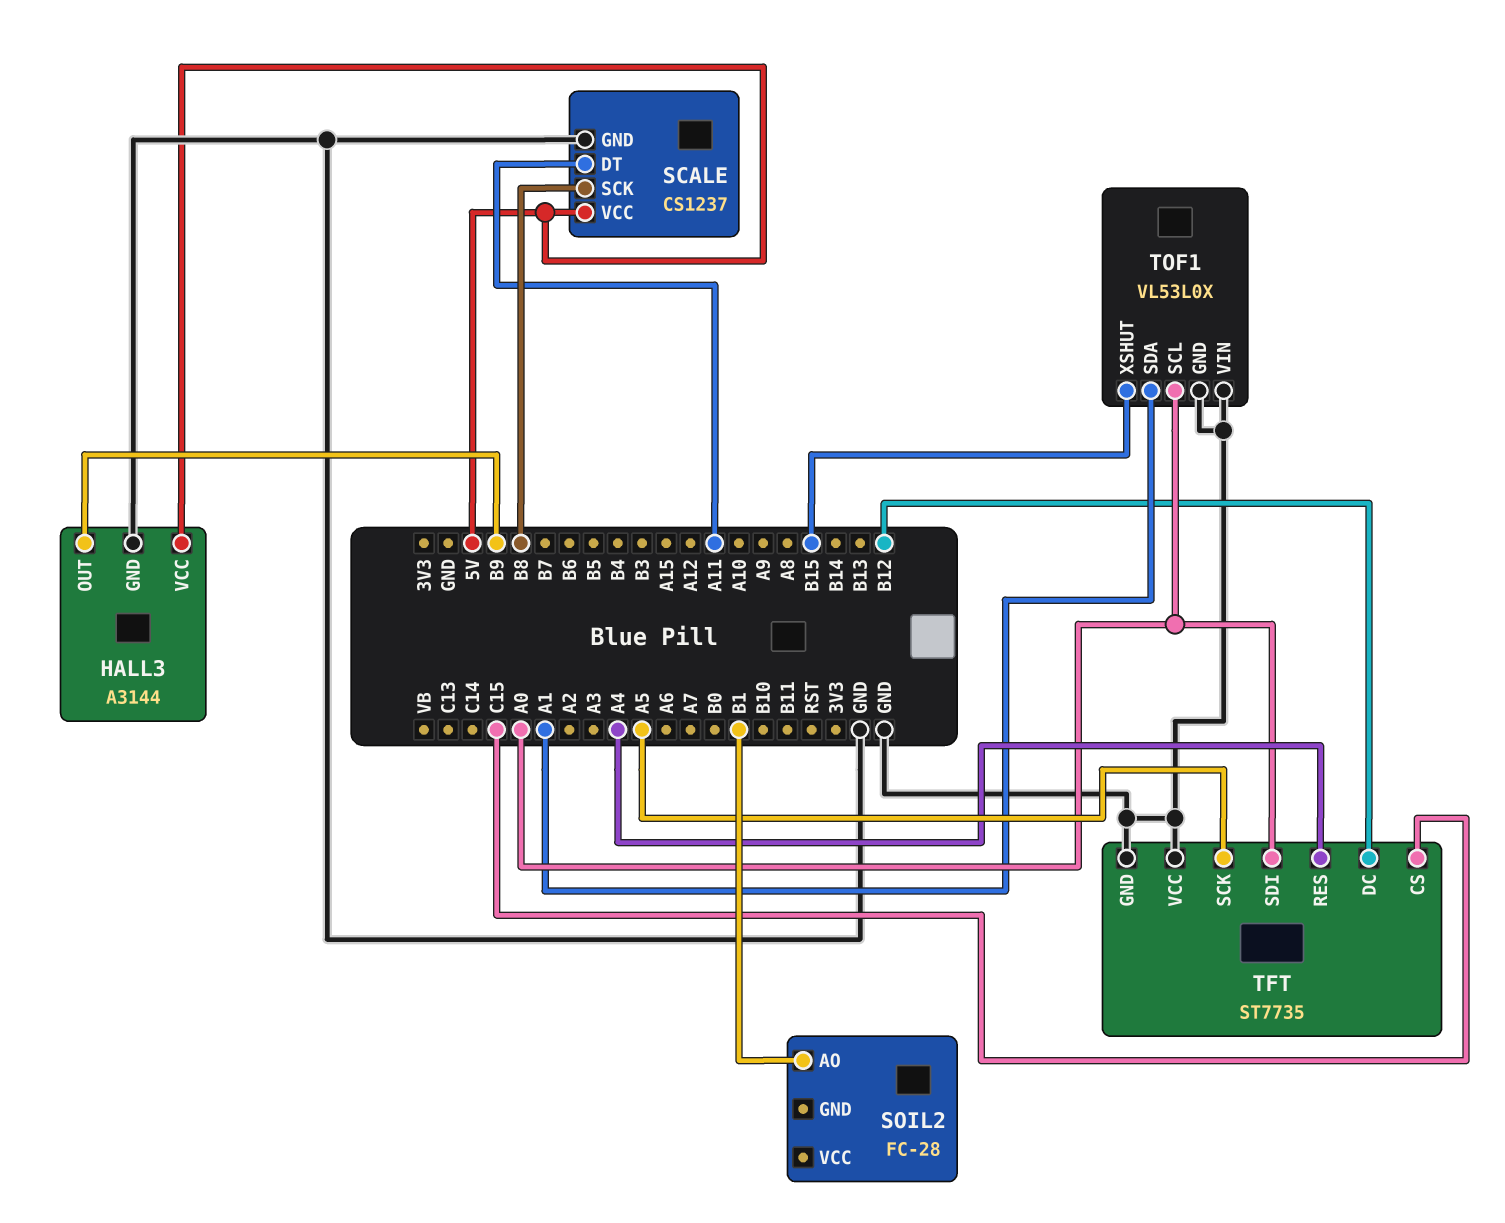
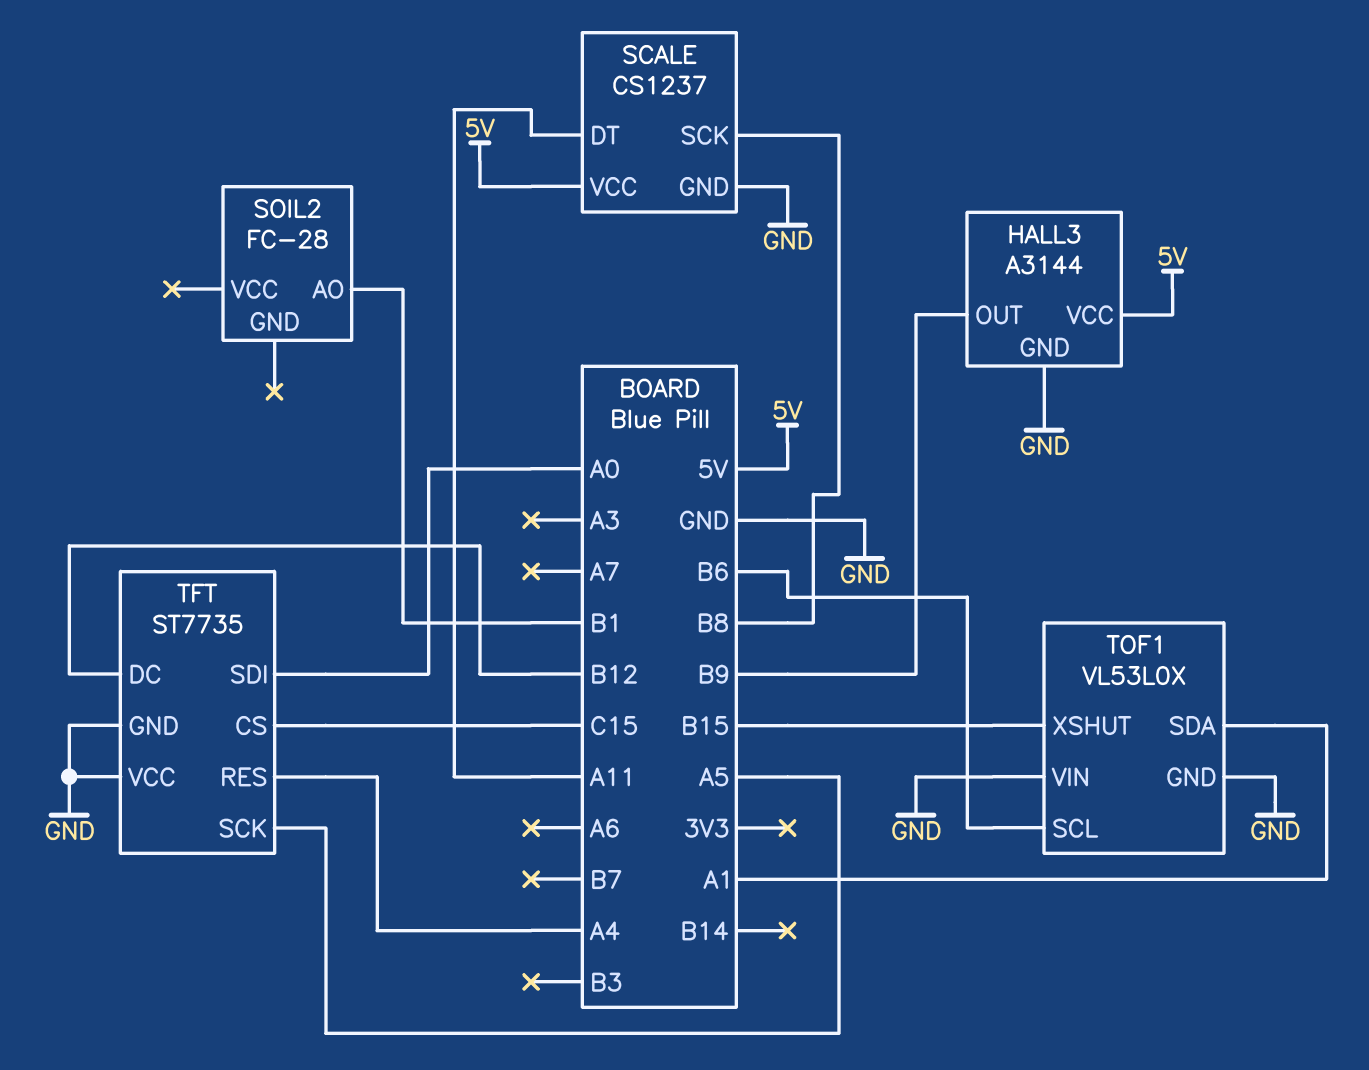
TOF1 pin SCL: A0 -> B6

